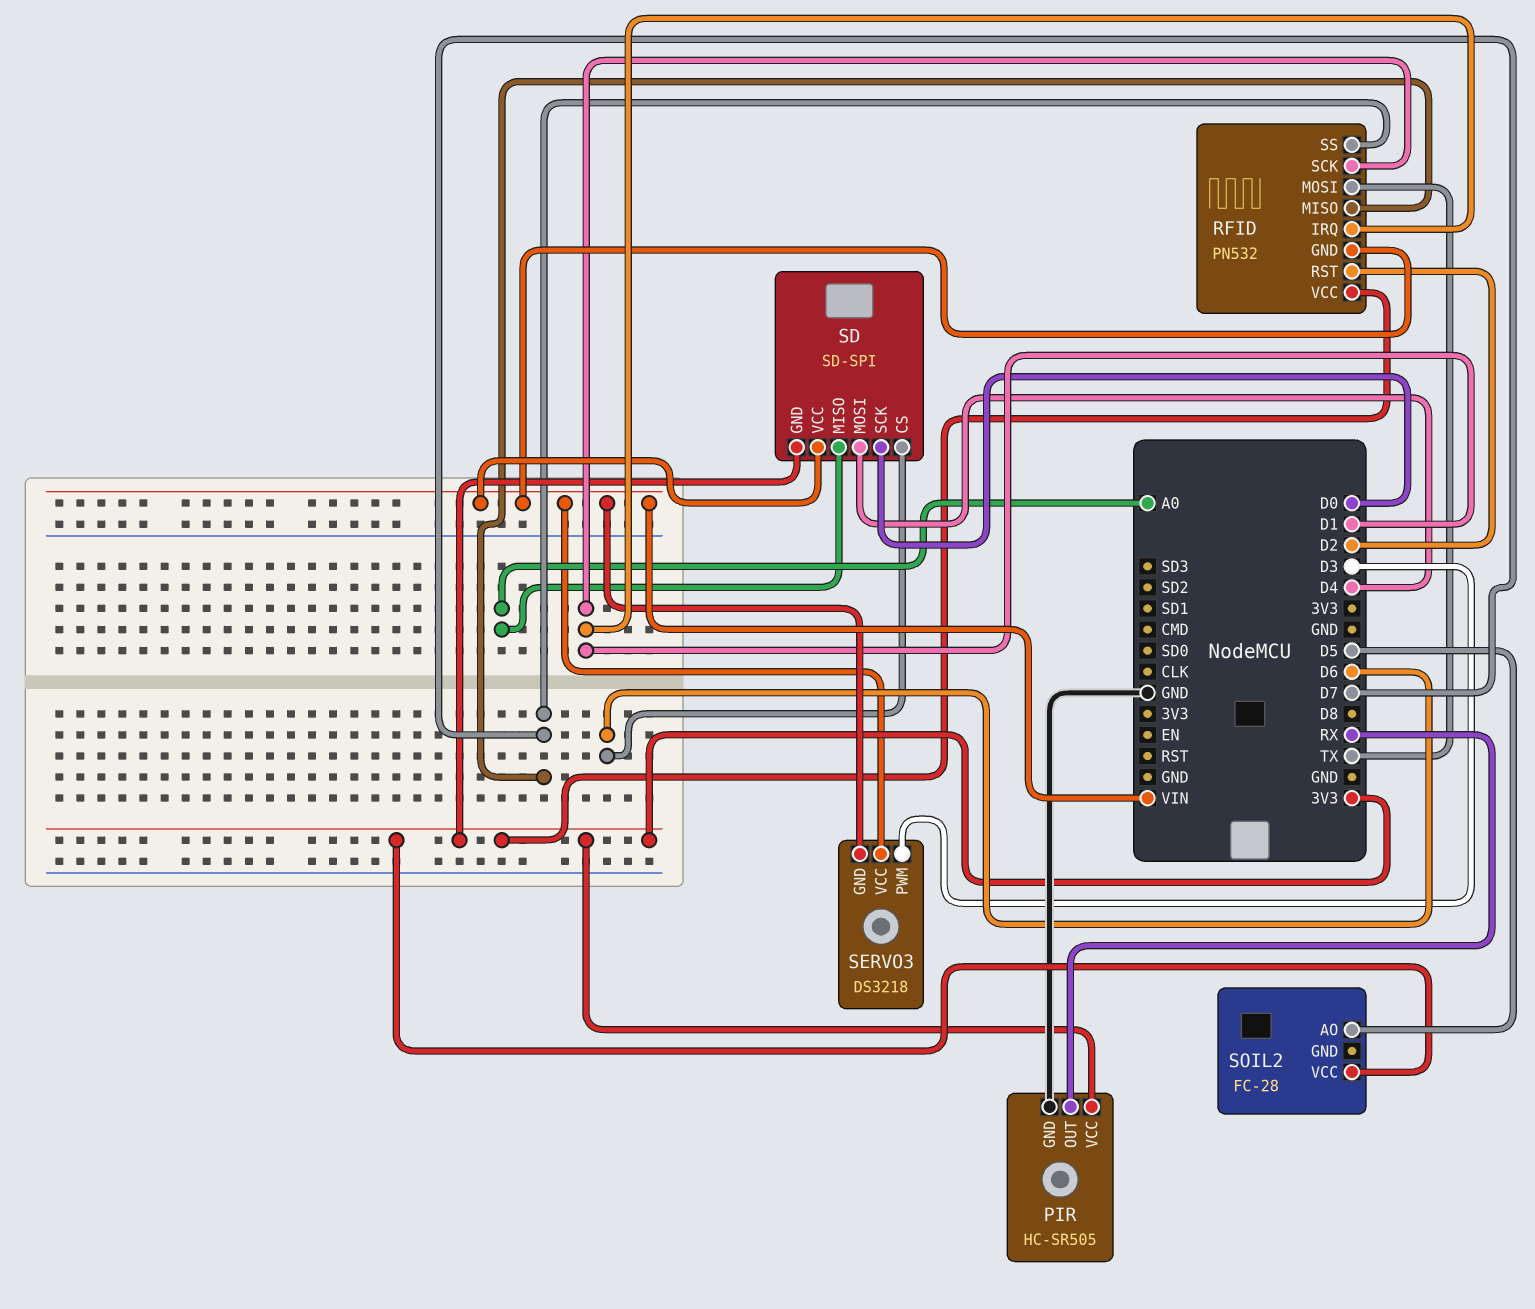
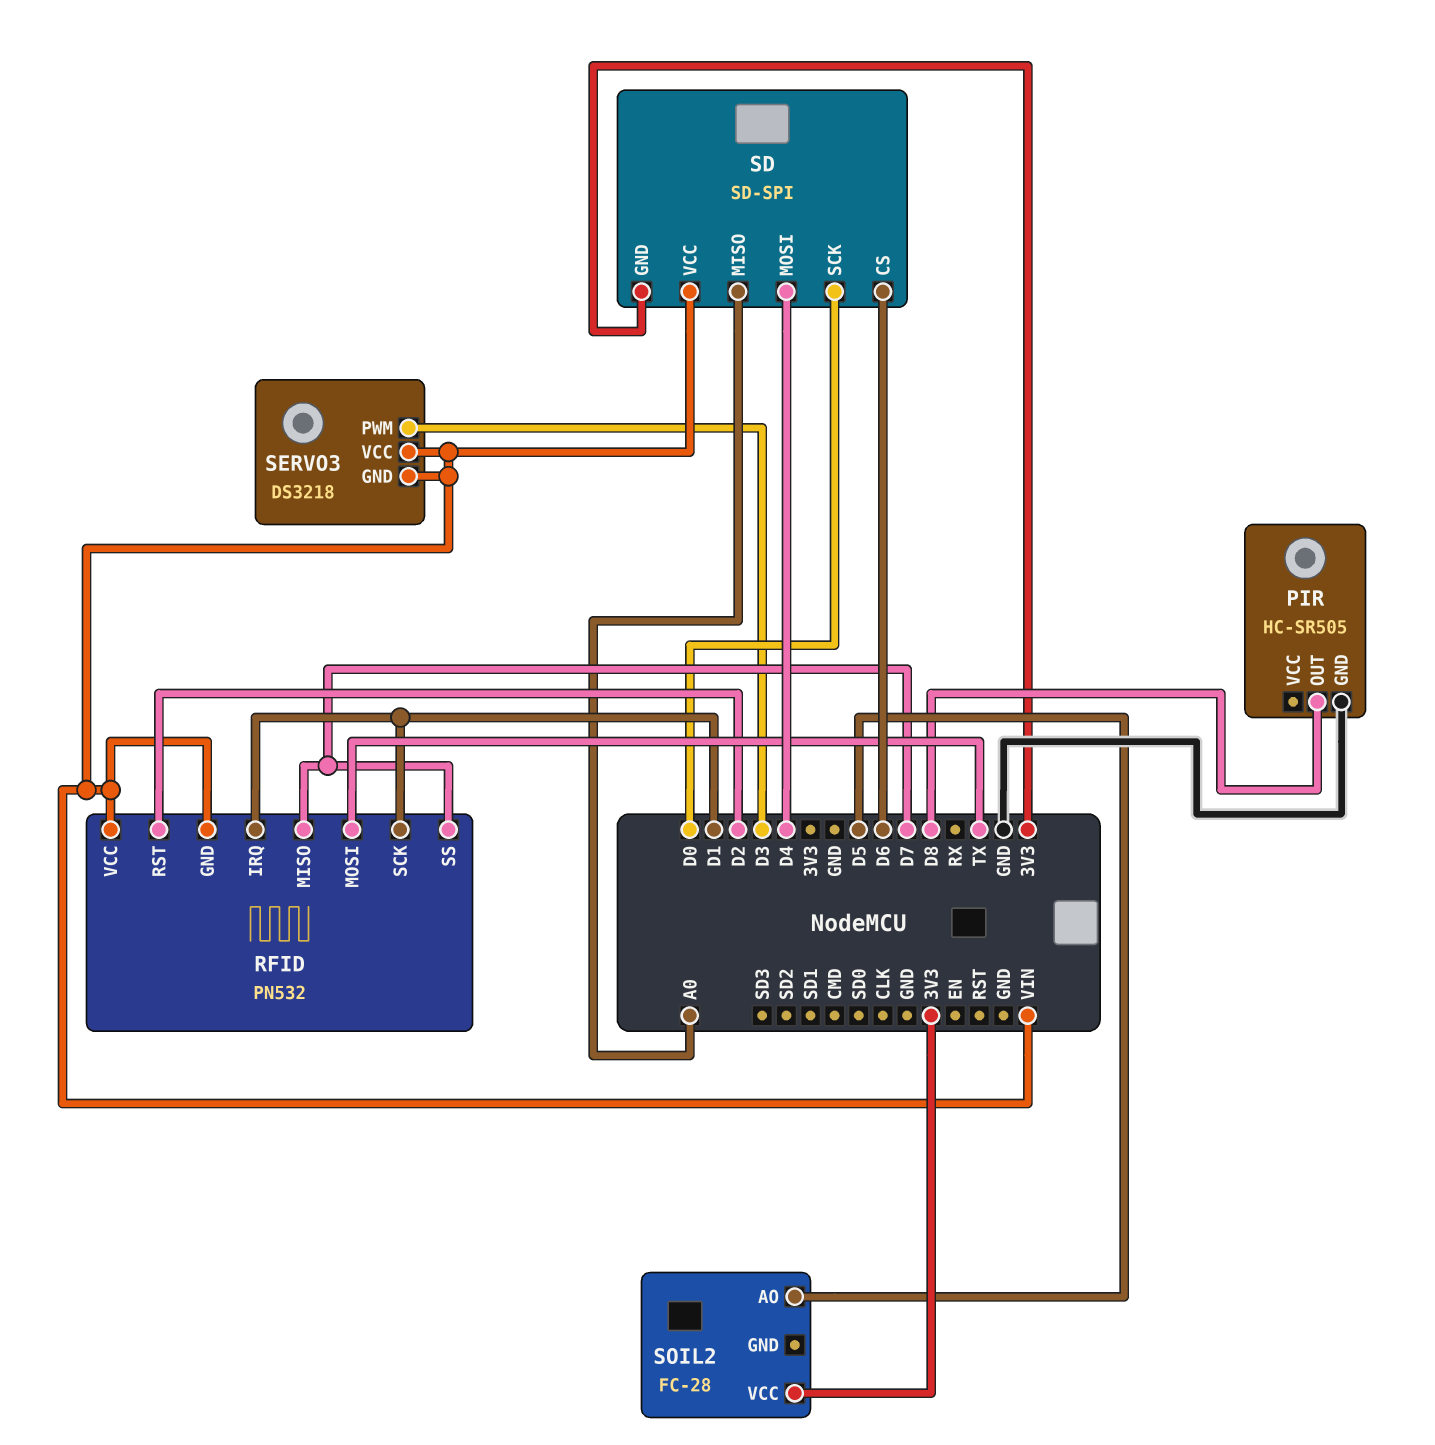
PIR pin OUT: RX -> D8
PIR pin VCC: 3V3 -> none
RFID pin VCC: 3V3 -> VIN

